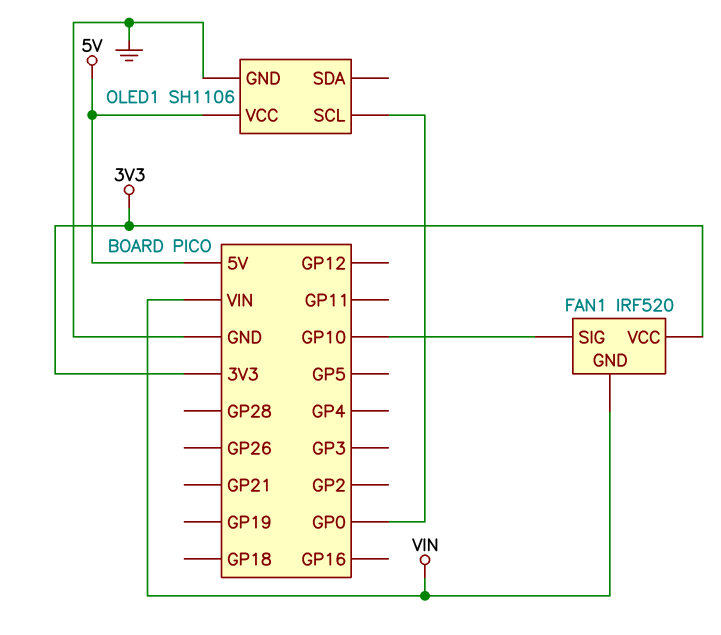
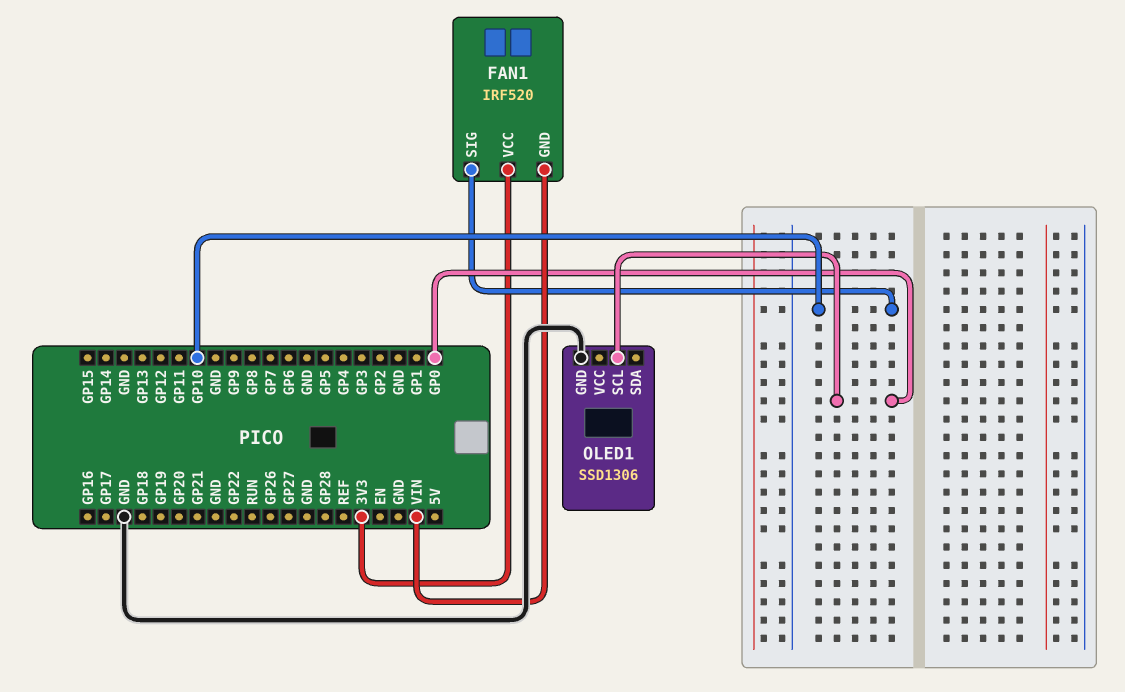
OLED1: SH1106 -> SSD1306
OLED1 pin VCC: 5V -> none

